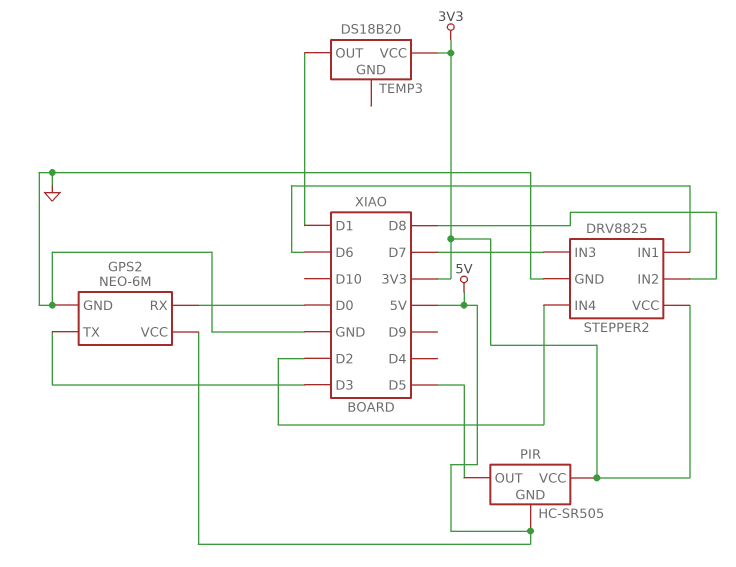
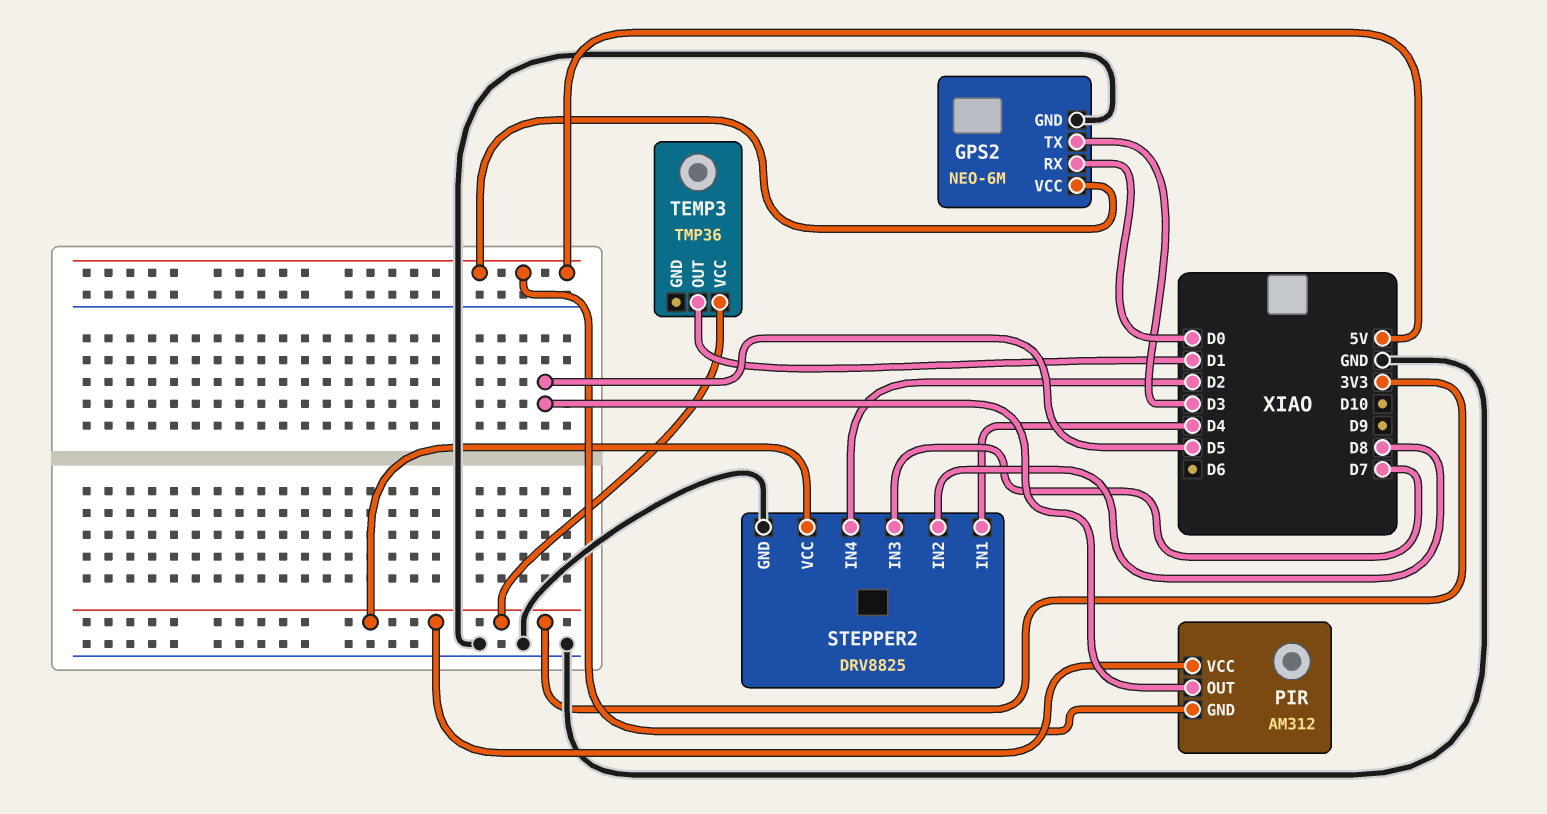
PIR: HC-SR505 -> AM312
STEPPER2 pin IN1: D6 -> D4
TEMP3: DS18B20 -> TMP36

